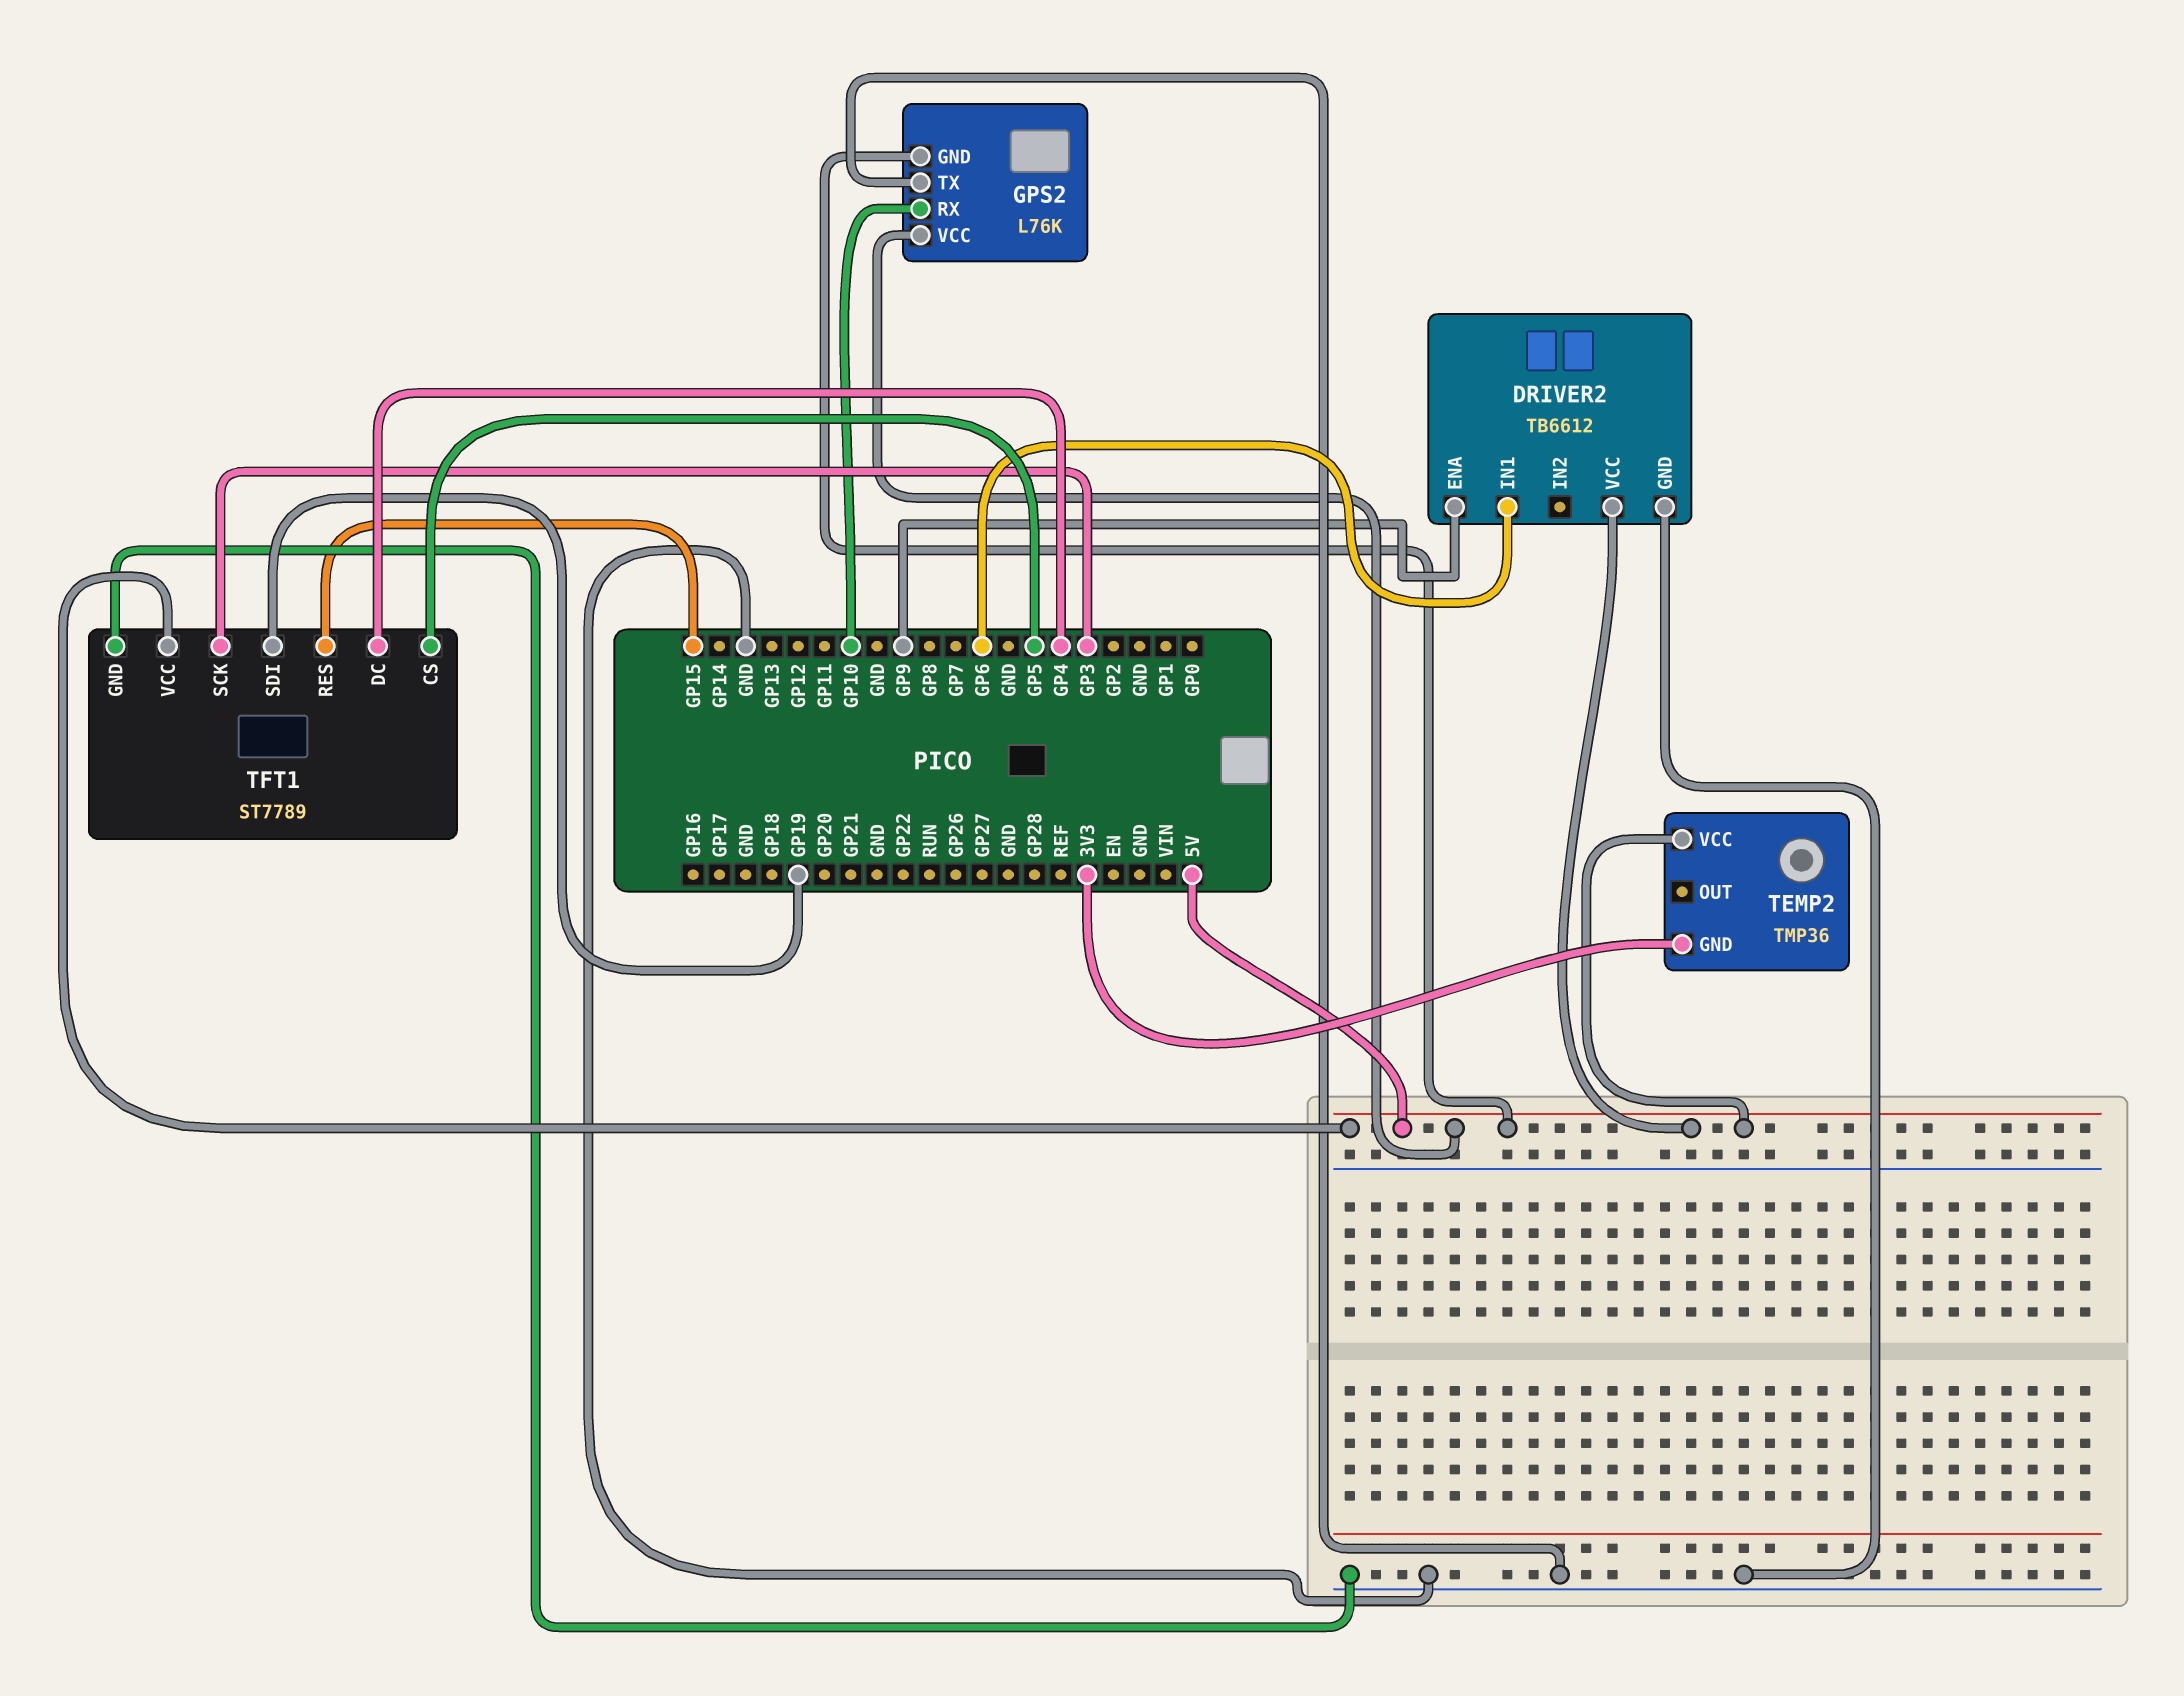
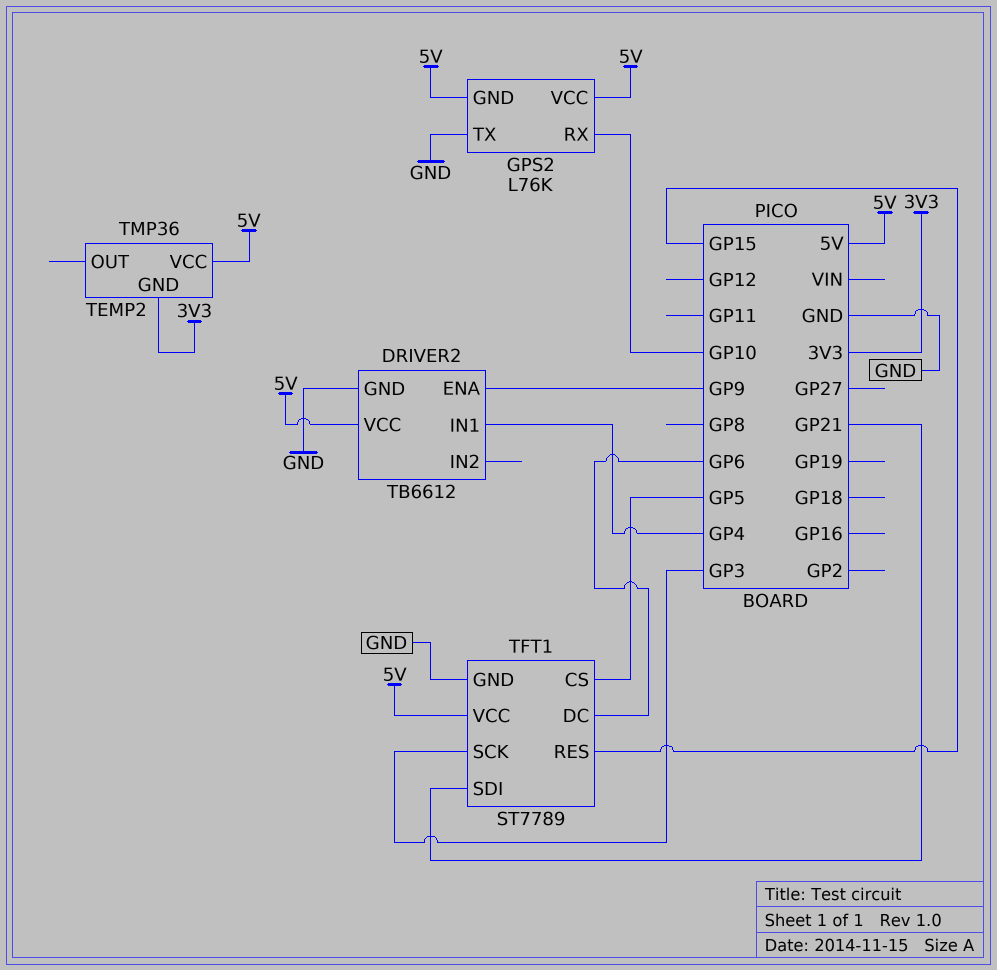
DRIVER2 pin IN1: GP6 -> GP4
TFT1 pin DC: GP4 -> GP6
TFT1 pin SDI: GP19 -> GP21

